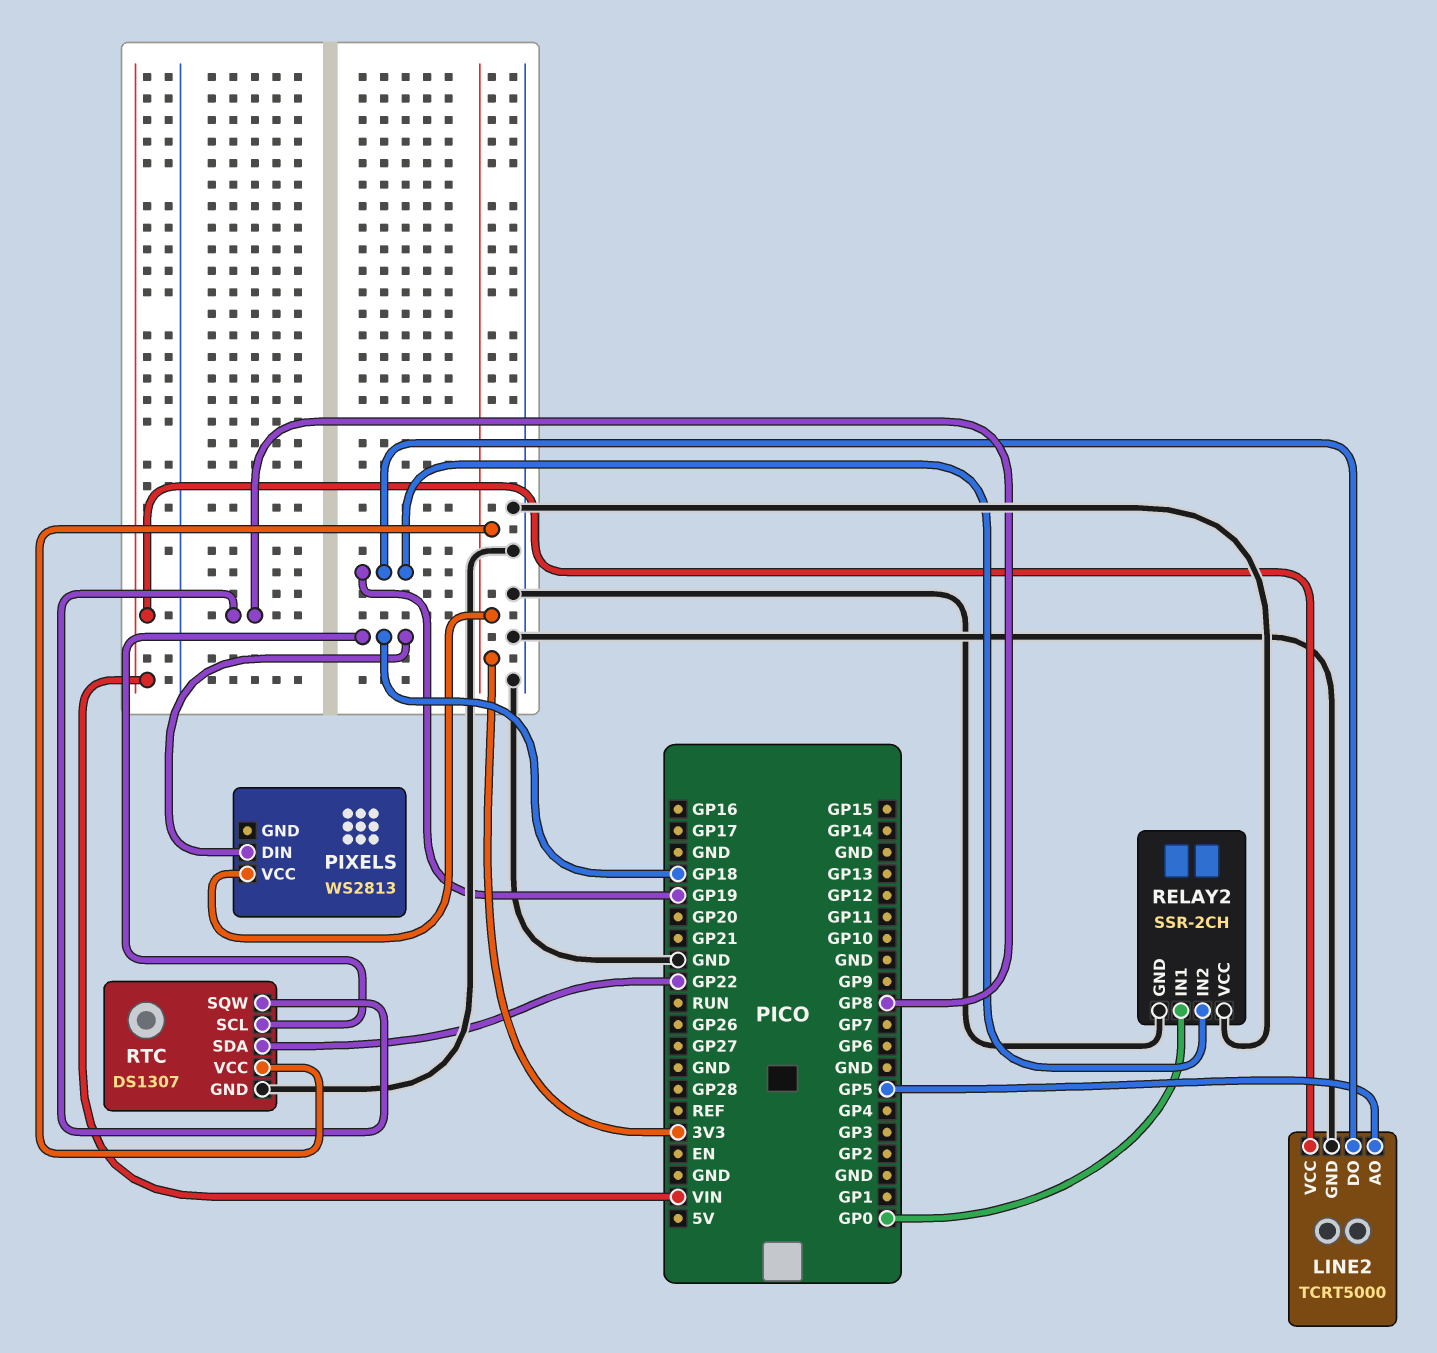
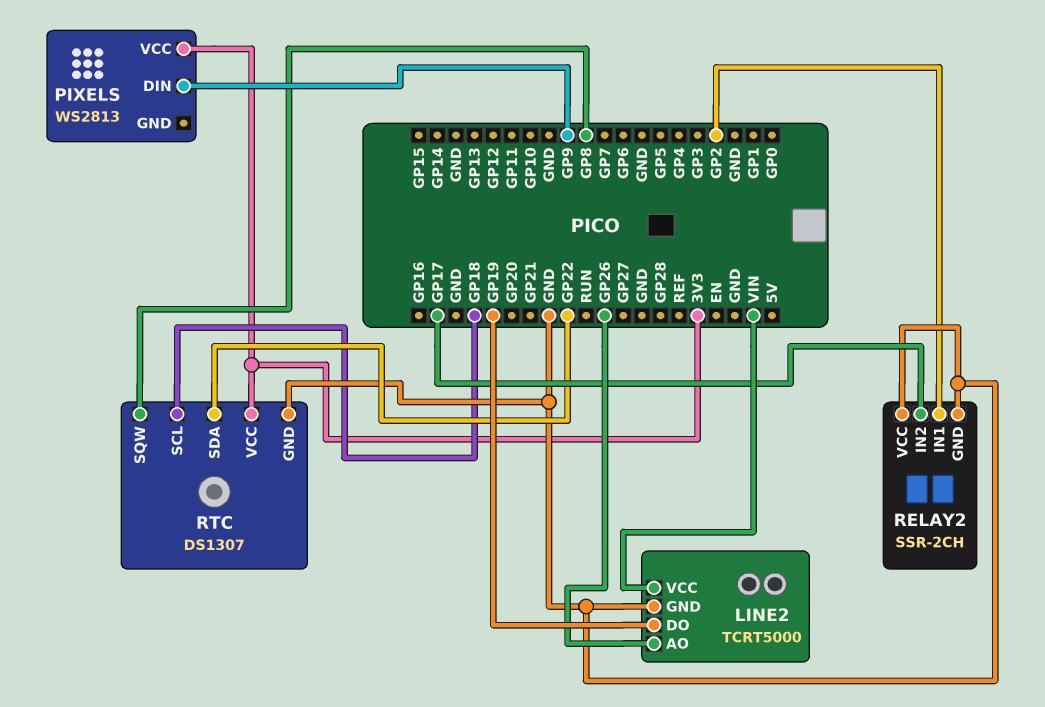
LINE2 pin AO: GP5 -> GP26
PIXELS pin DIN: GP18 -> GP9
RELAY2 pin IN1: GP0 -> GP2
RELAY2 pin IN2: GP19 -> GP17

